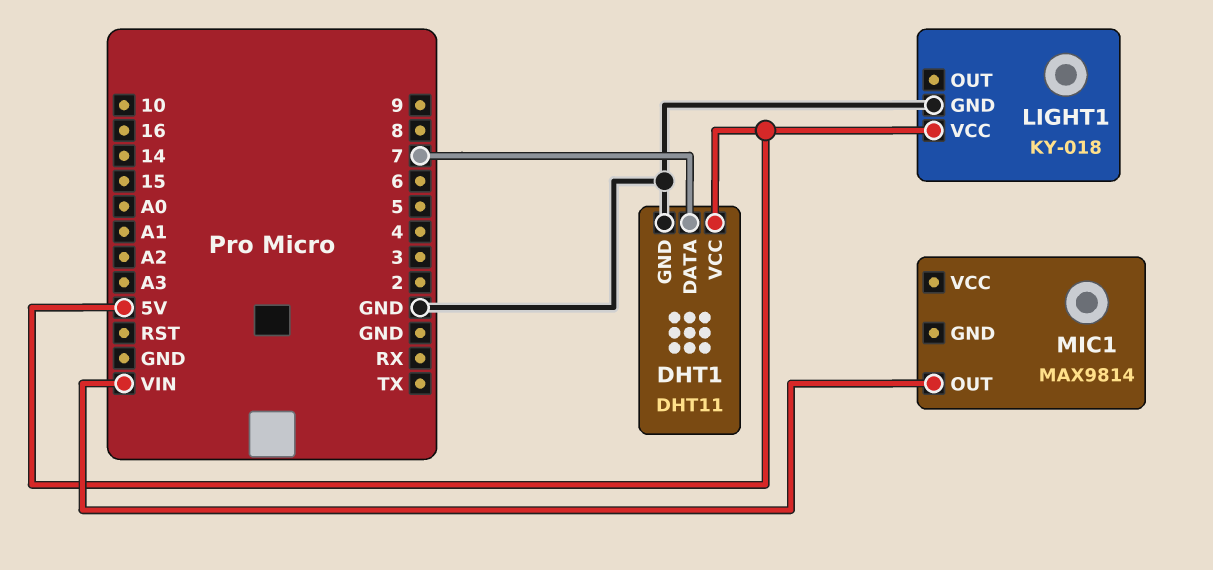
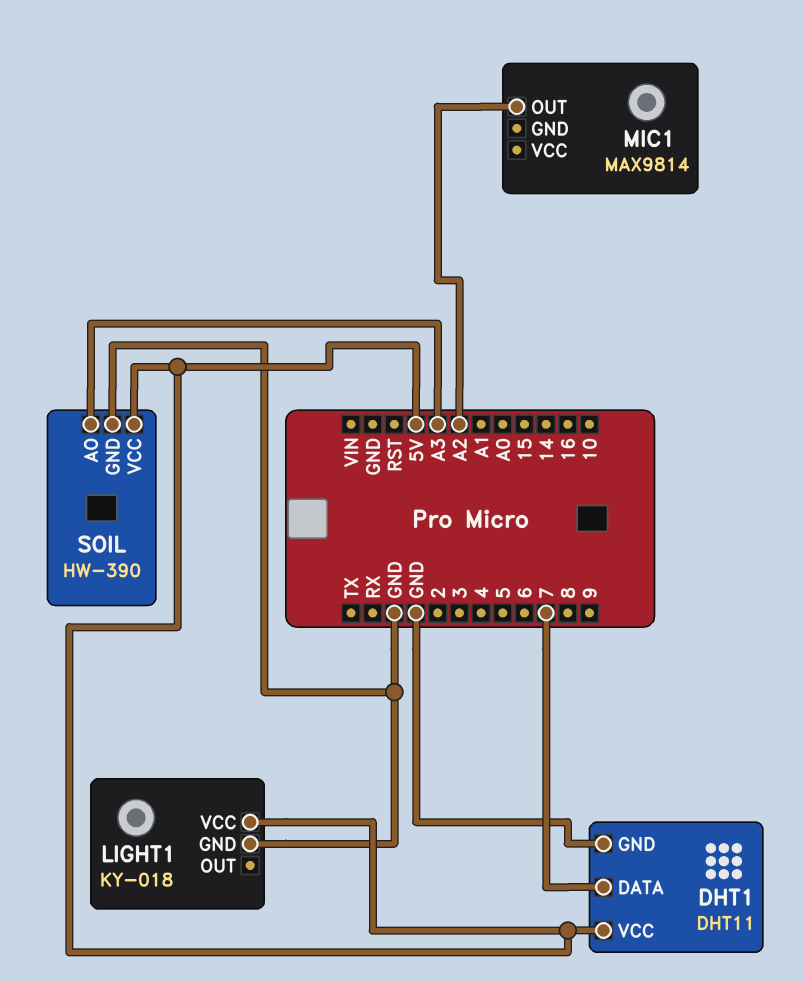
MIC1 pin OUT: VIN -> A2
SOIL: none -> HW-390
SOIL pin AO: none -> A3
SOIL pin GND: none -> GND
SOIL pin VCC: none -> 5V

